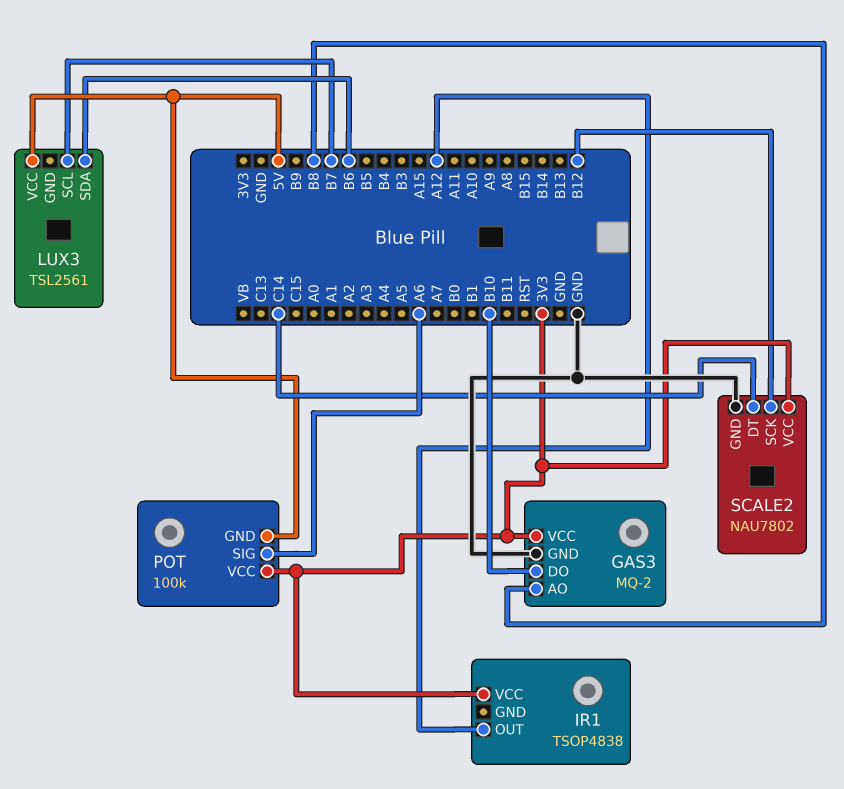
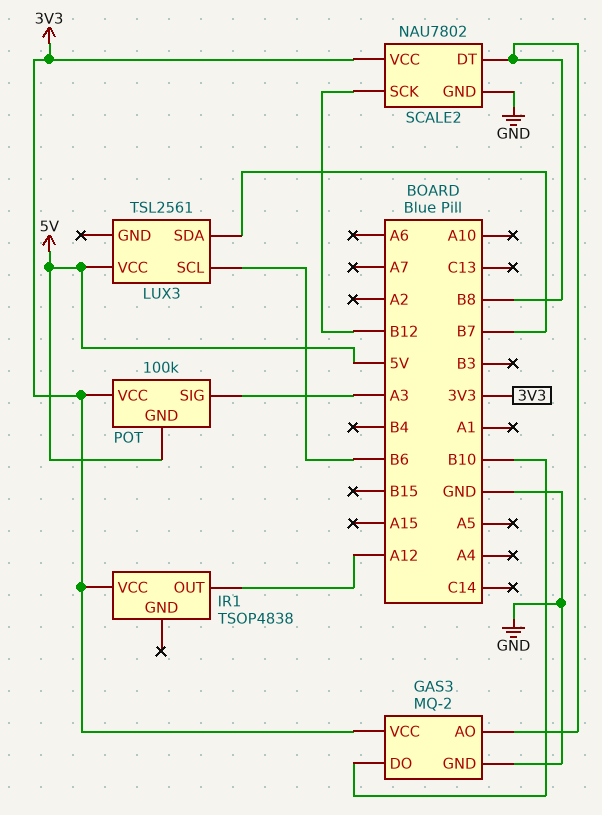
LUX3 pin SCL: B7 -> B6
LUX3 pin SDA: B6 -> B7
POT pin SIG: A6 -> A3
SCALE2 pin DT: C14 -> B8

